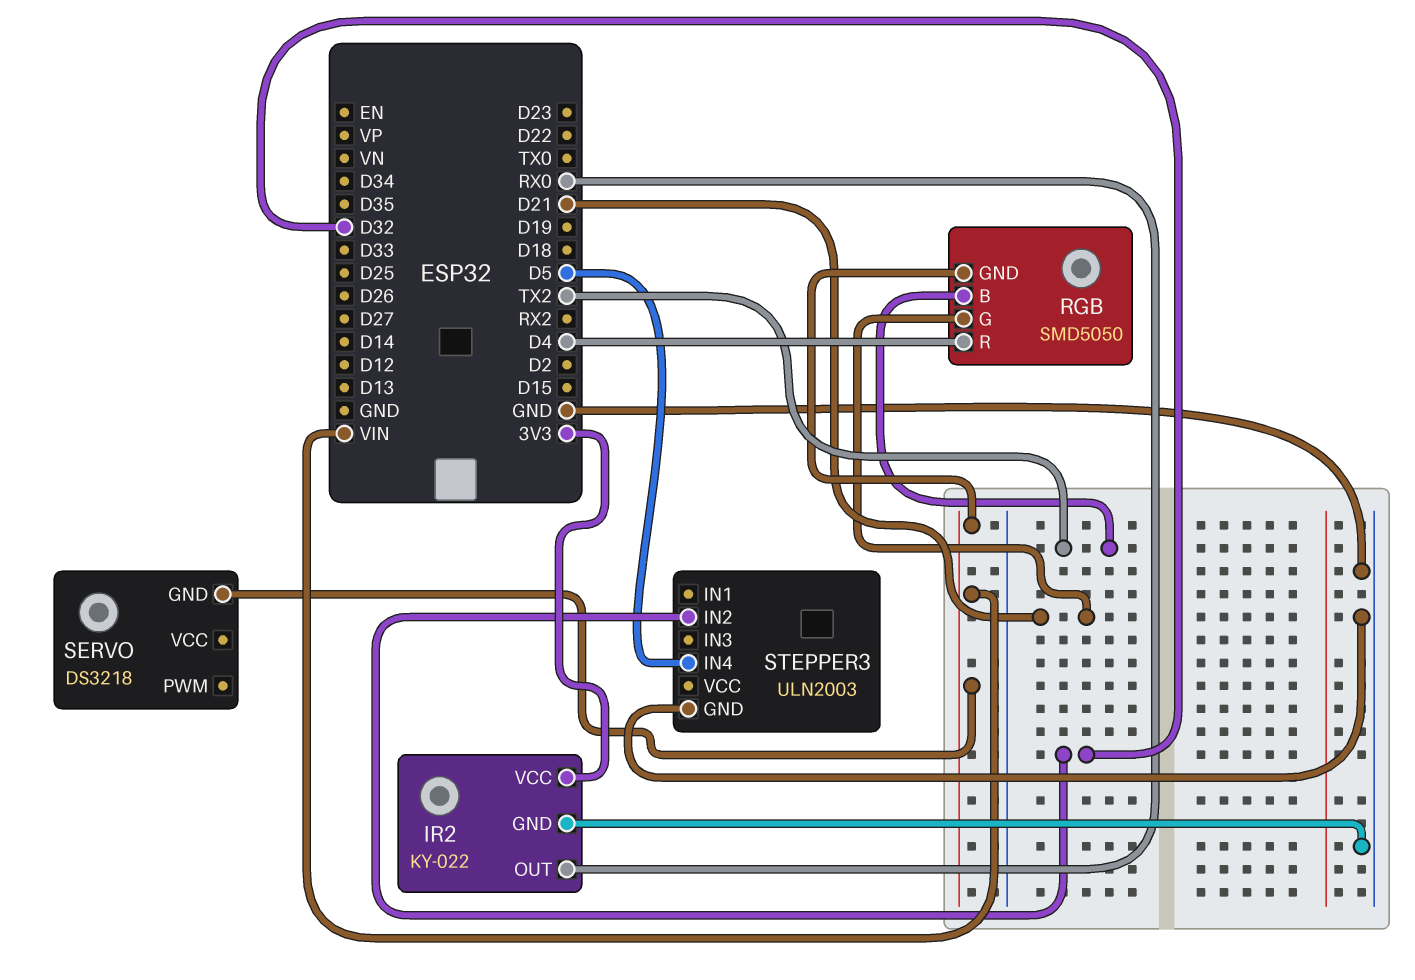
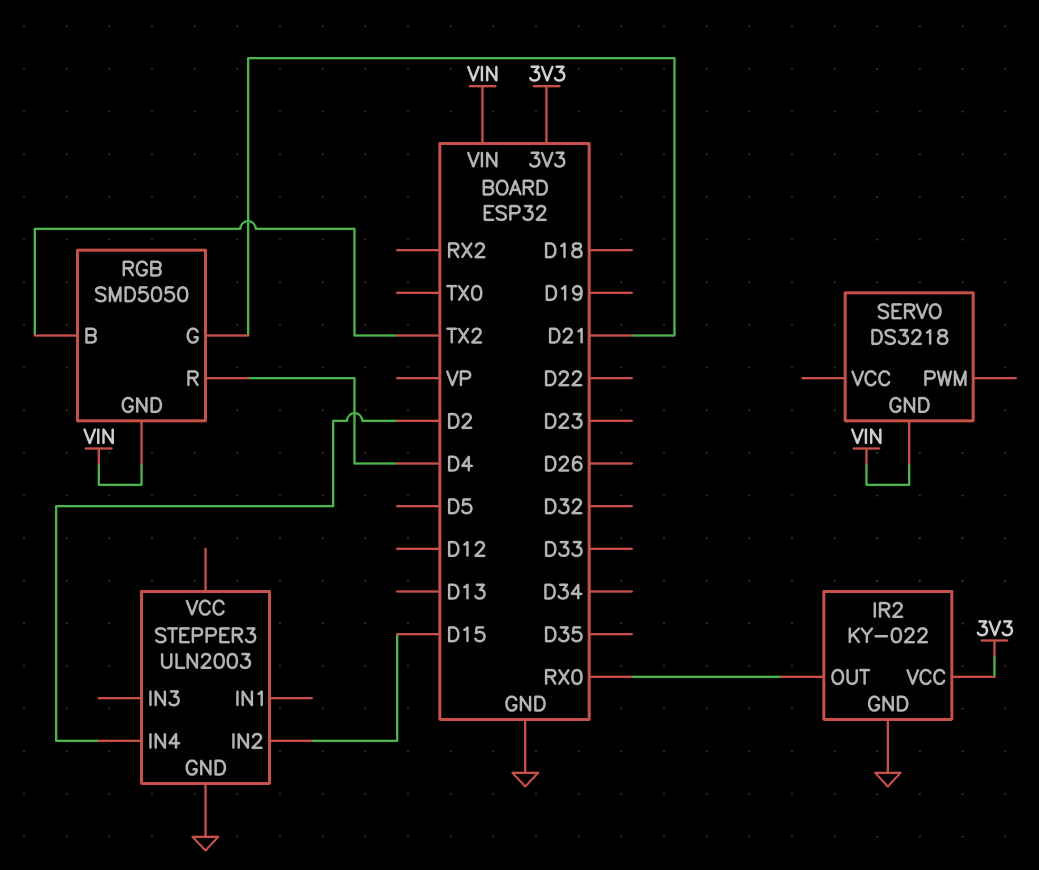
STEPPER3 pin IN2: D32 -> D15
STEPPER3 pin IN4: D5 -> D2

